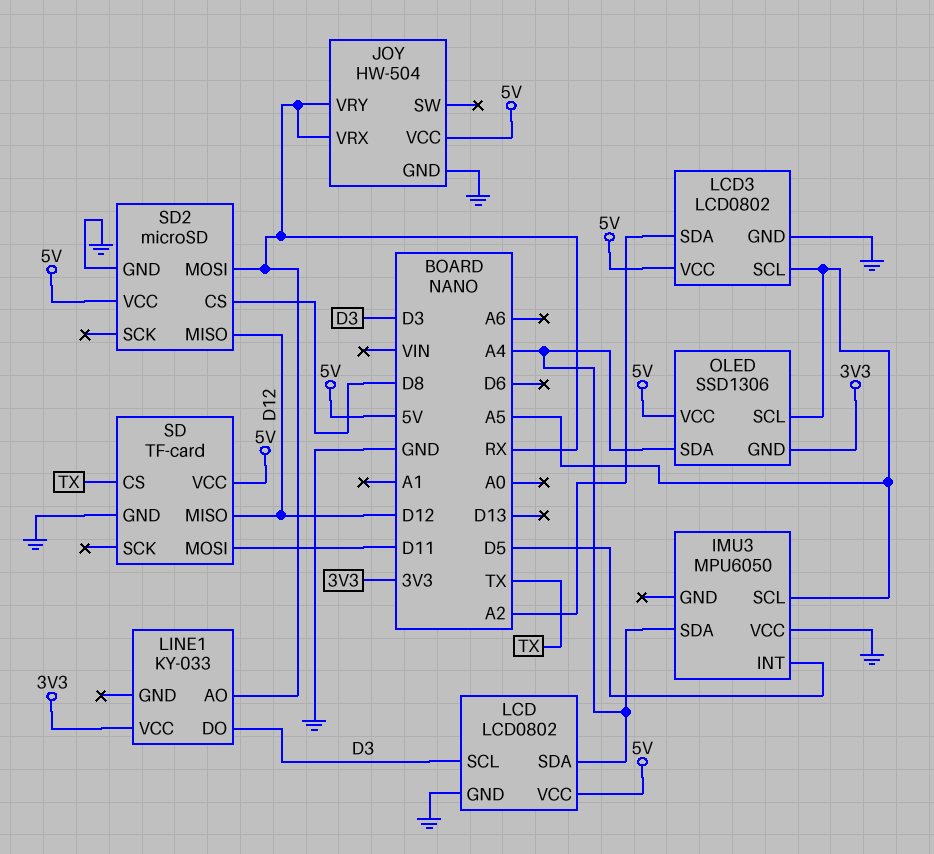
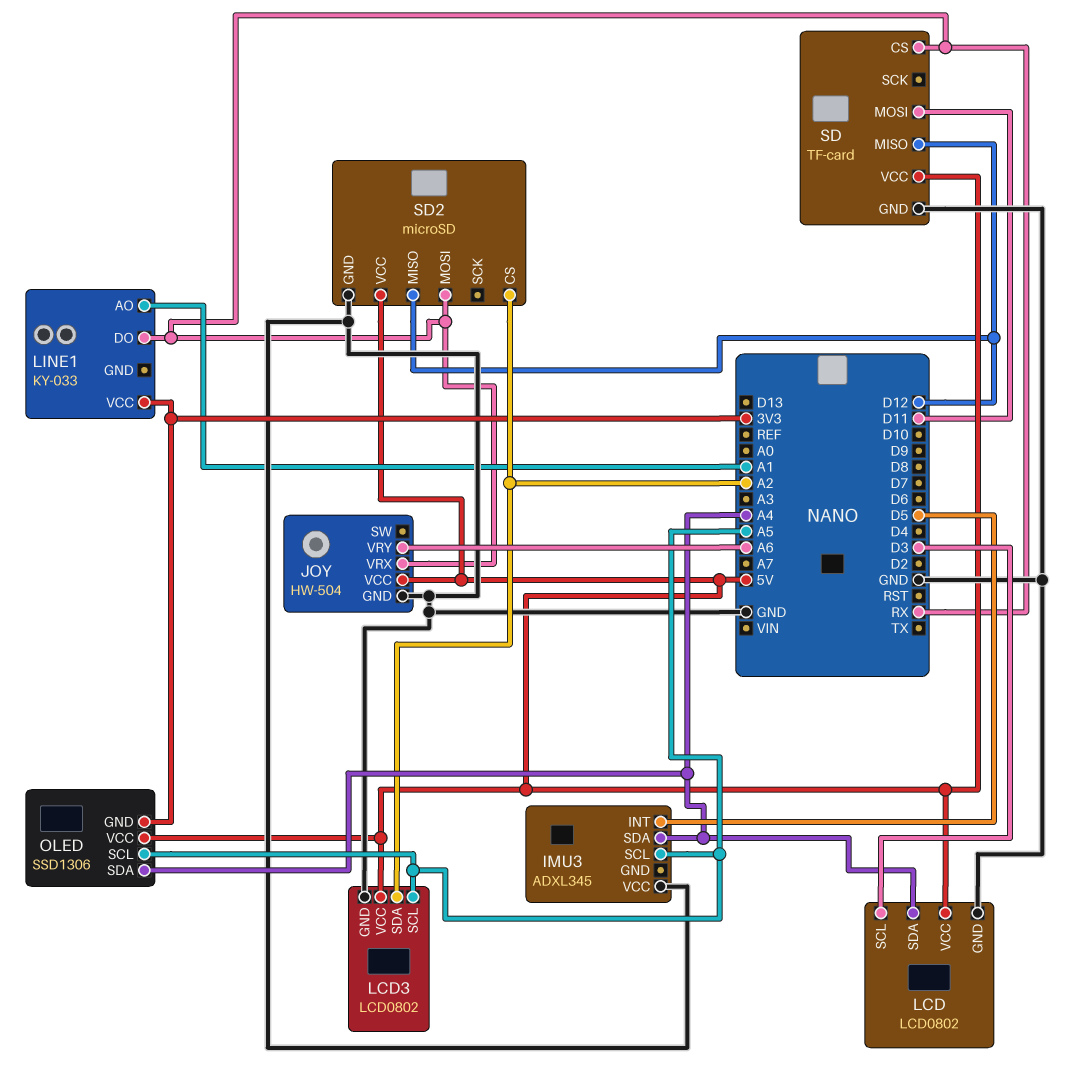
IMU3: MPU6050 -> ADXL345
JOY pin VRY: RX -> A6
LINE1 pin AO: RX -> A1
LINE1 pin DO: D3 -> RX
SD pin CS: TX -> RX
SD2 pin CS: D8 -> A2

